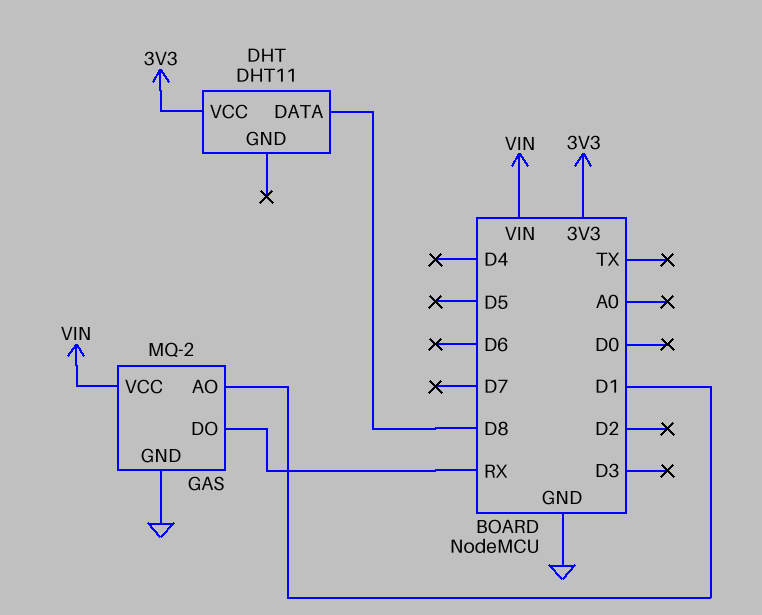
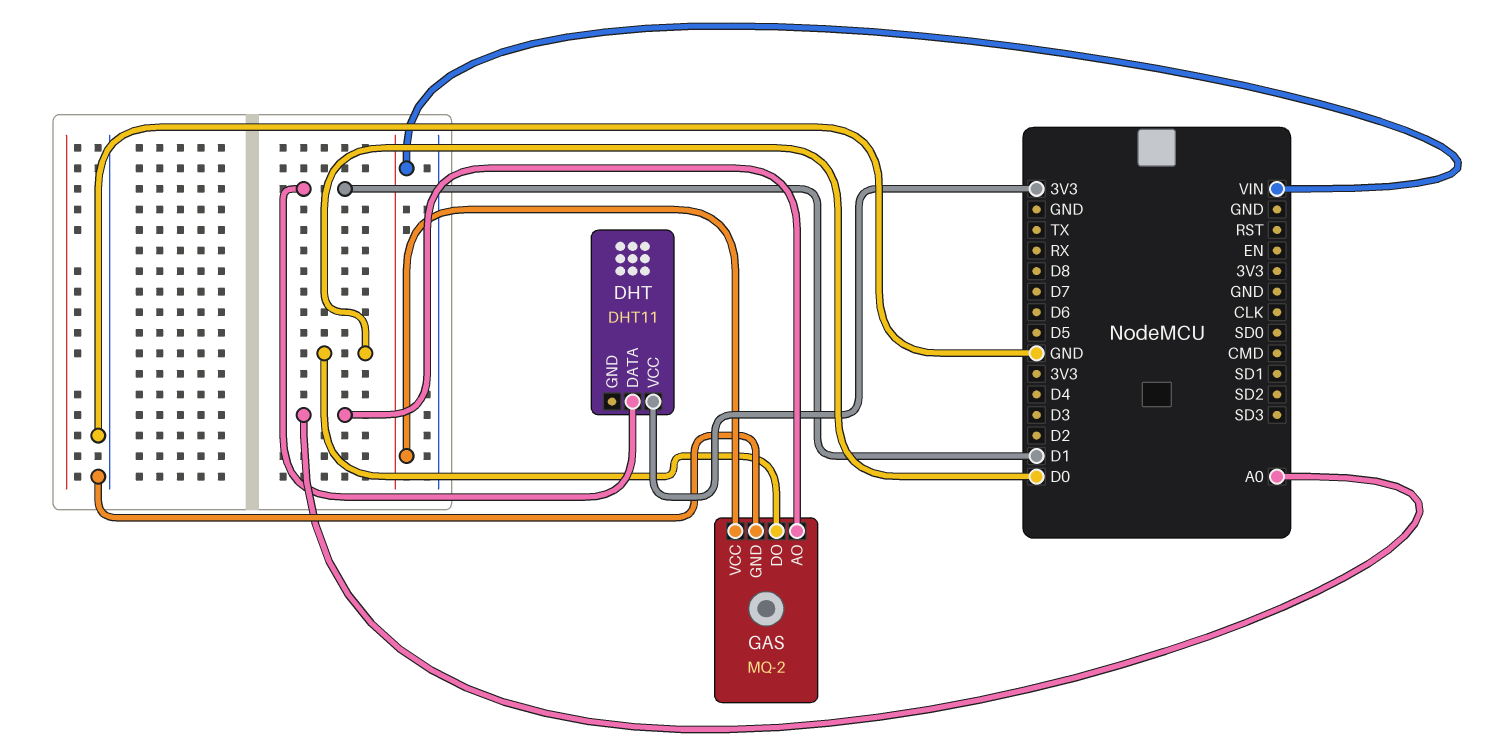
DHT pin DATA: D8 -> D1
GAS pin AO: D1 -> A0
GAS pin DO: RX -> D0

